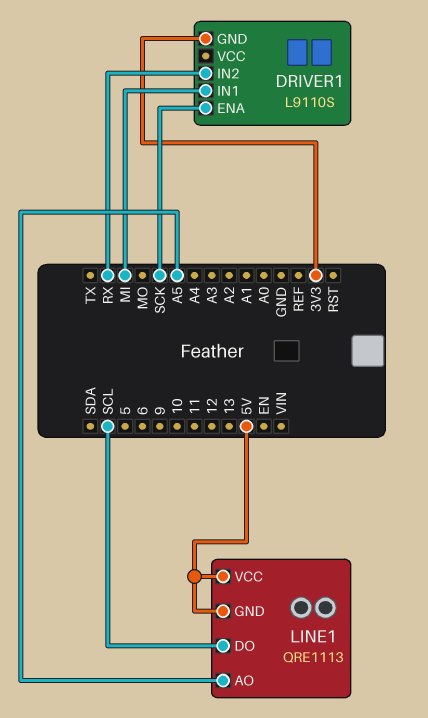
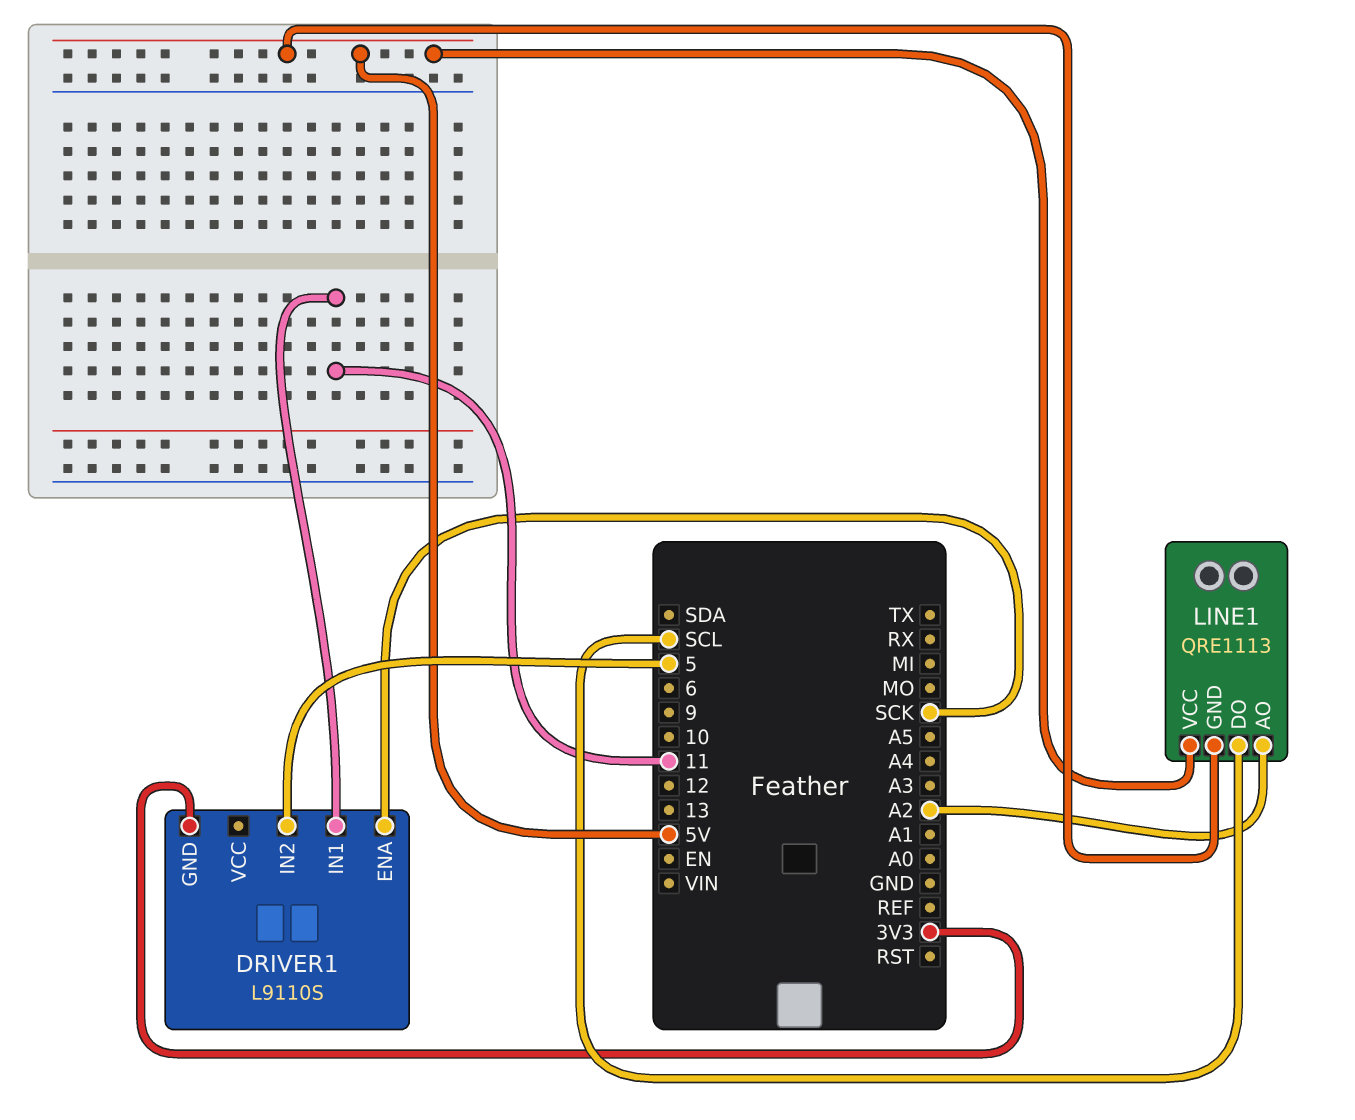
DRIVER1 pin IN1: MI -> 11
DRIVER1 pin IN2: RX -> 5
LINE1 pin AO: A5 -> A2

